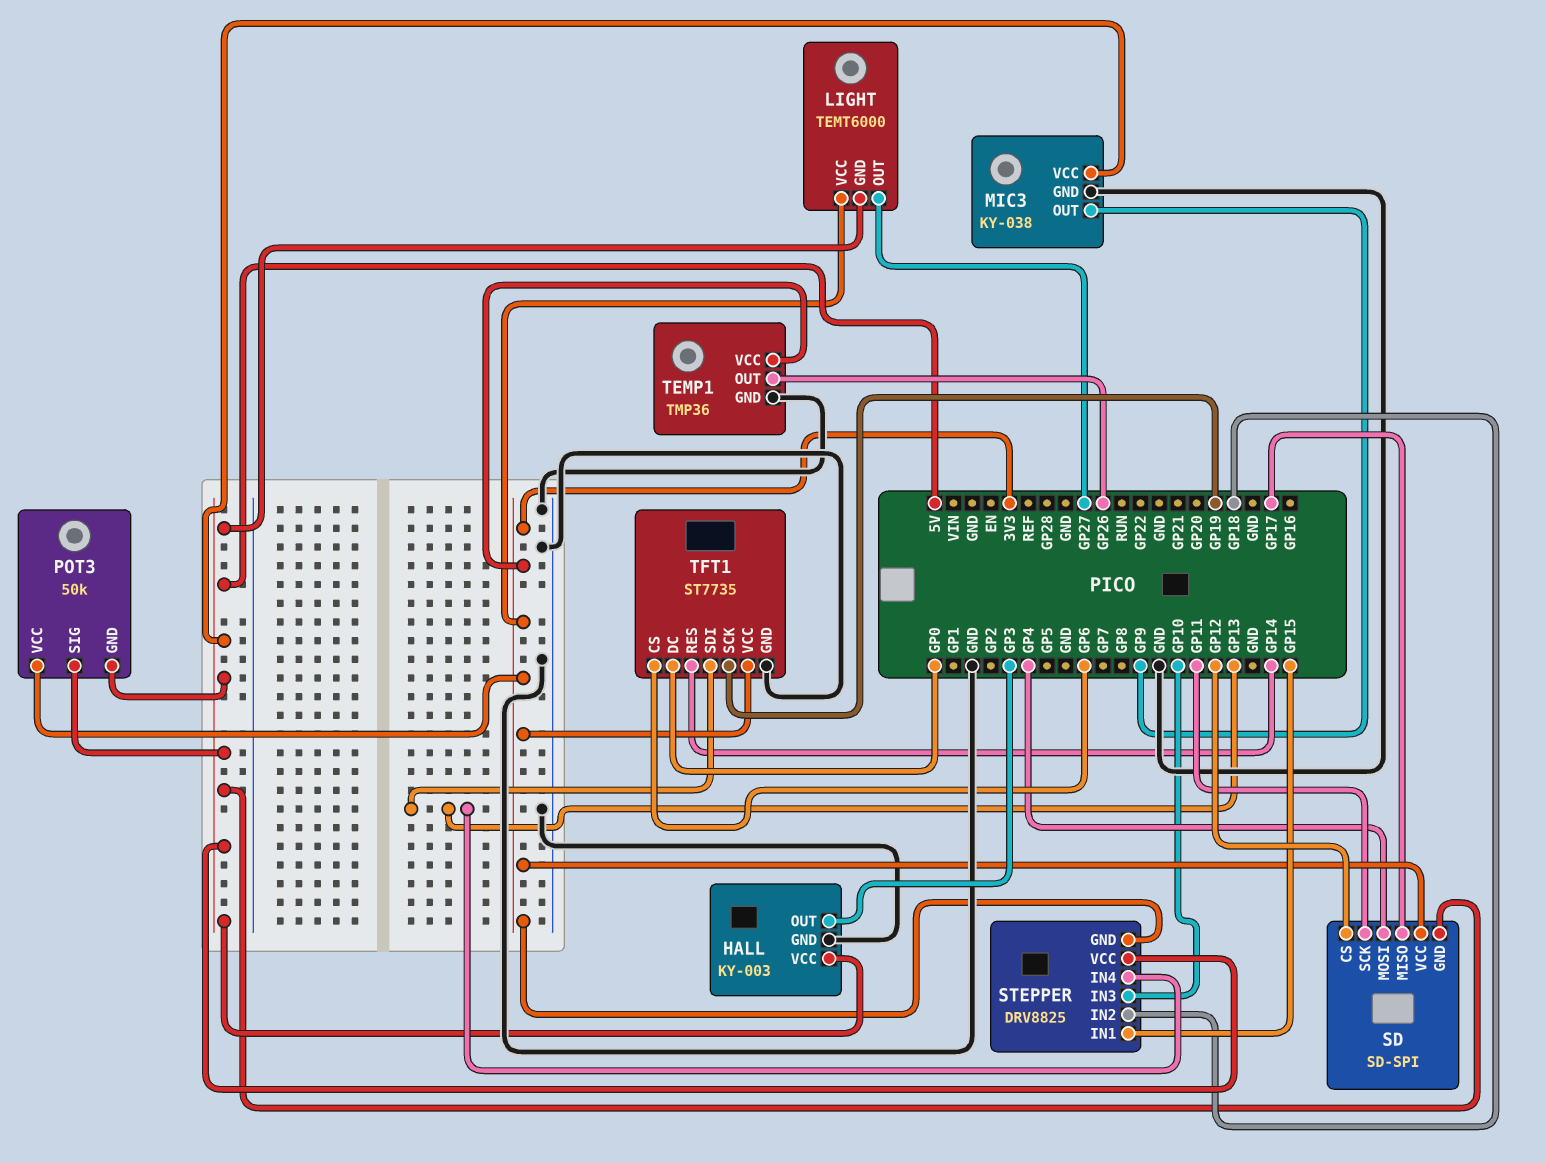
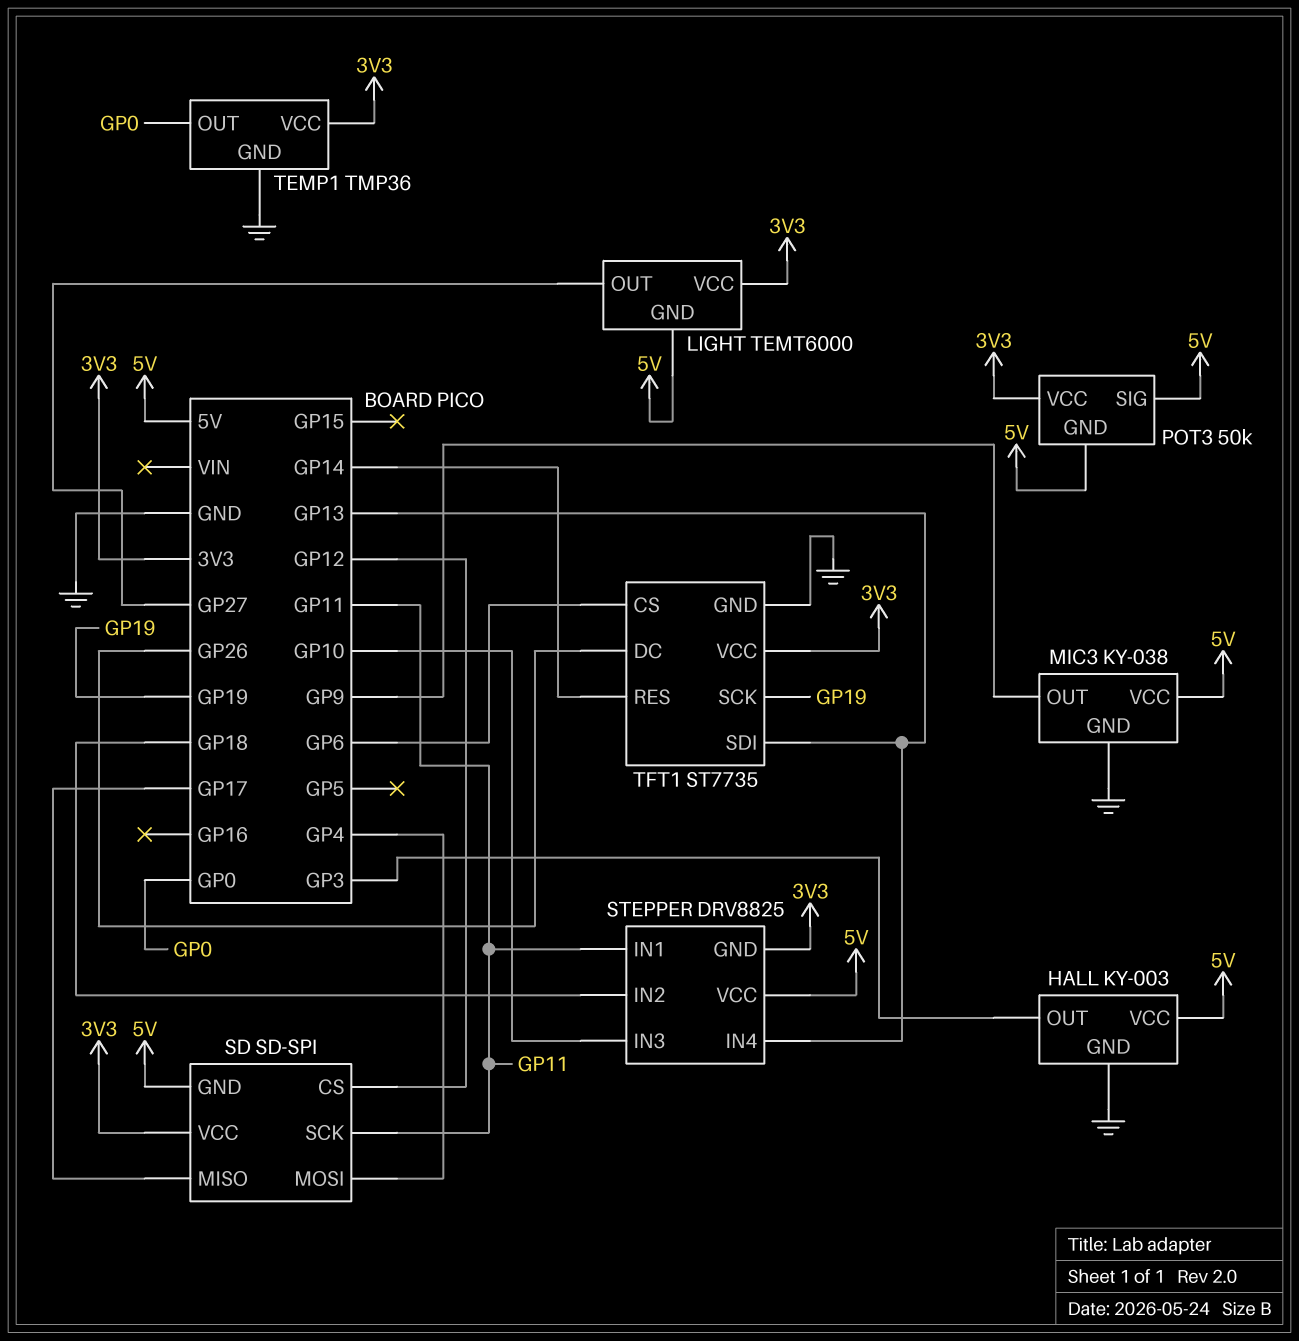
STEPPER pin IN1: GP15 -> GP11
TEMP1 pin OUT: GP26 -> GP0
TFT1 pin DC: GP0 -> GP26

